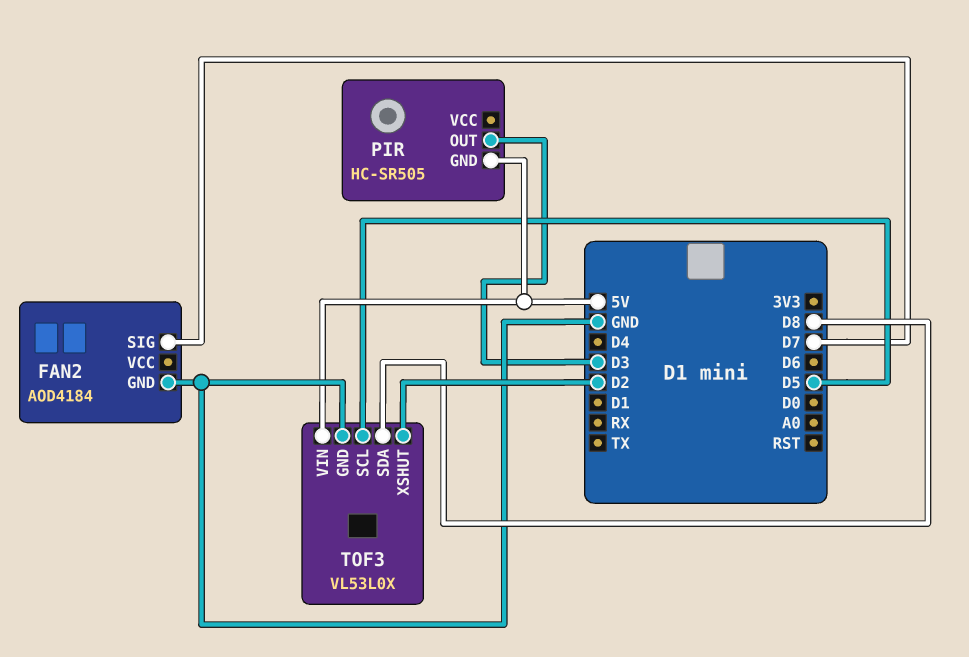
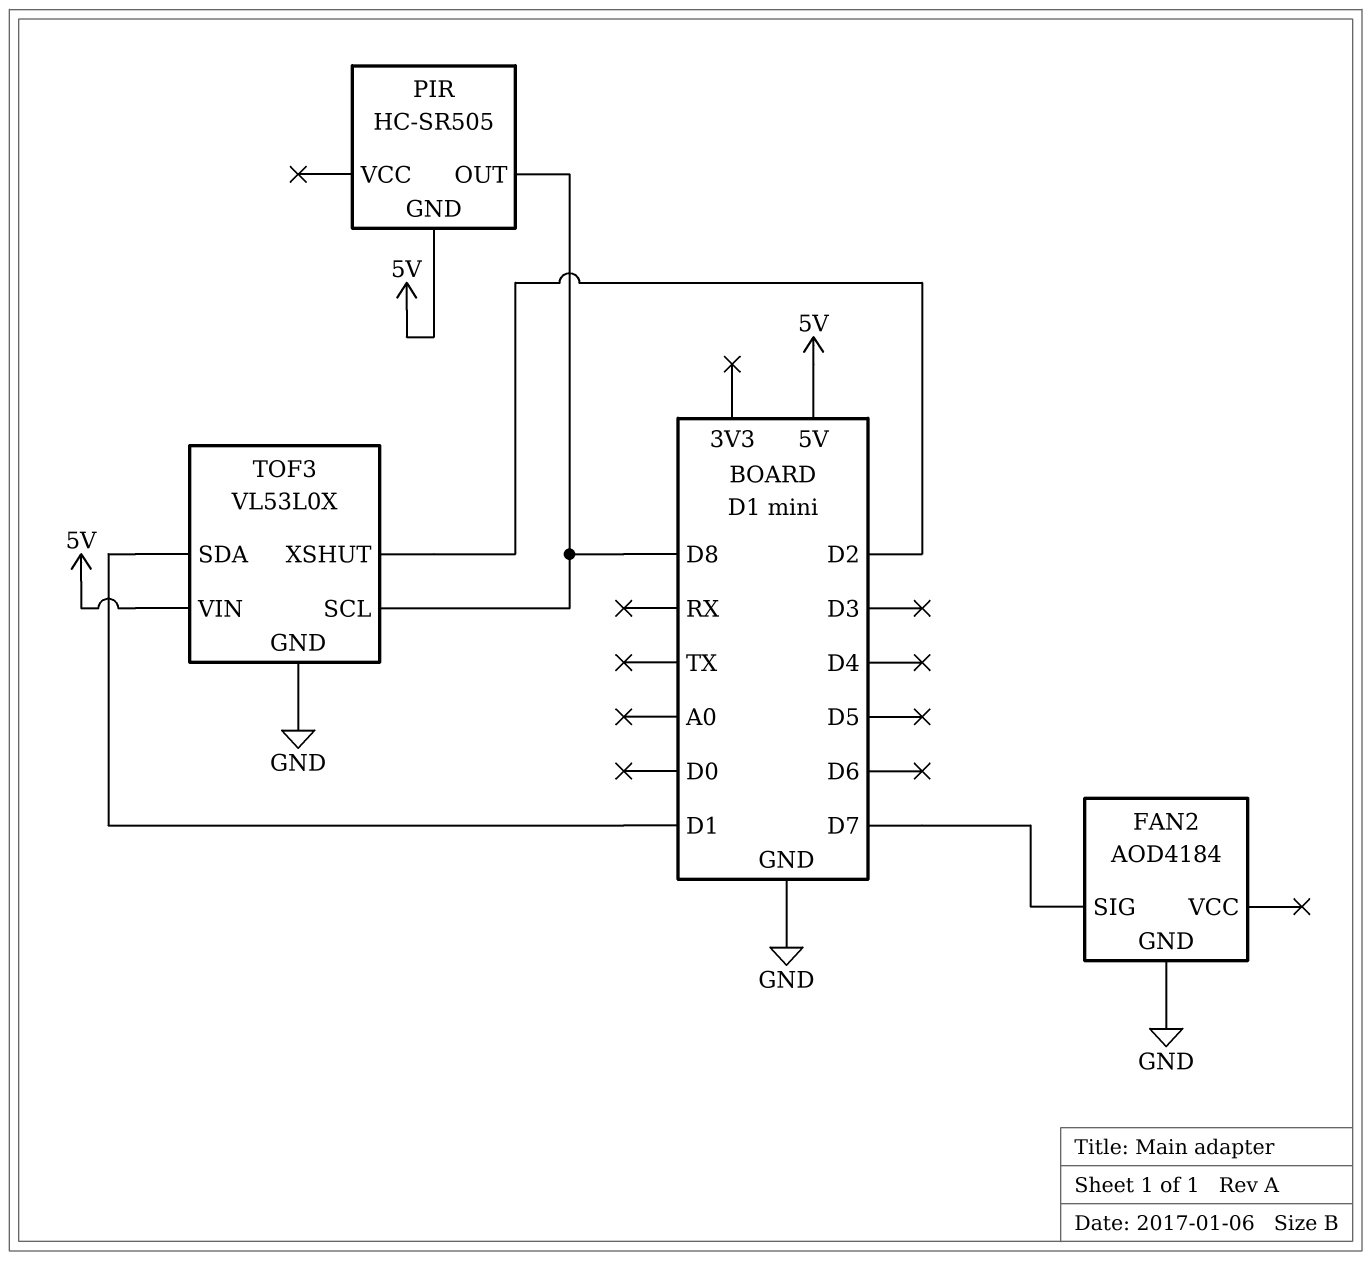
PIR pin OUT: D3 -> D8
TOF3 pin SCL: D5 -> D8
TOF3 pin SDA: D8 -> D1

